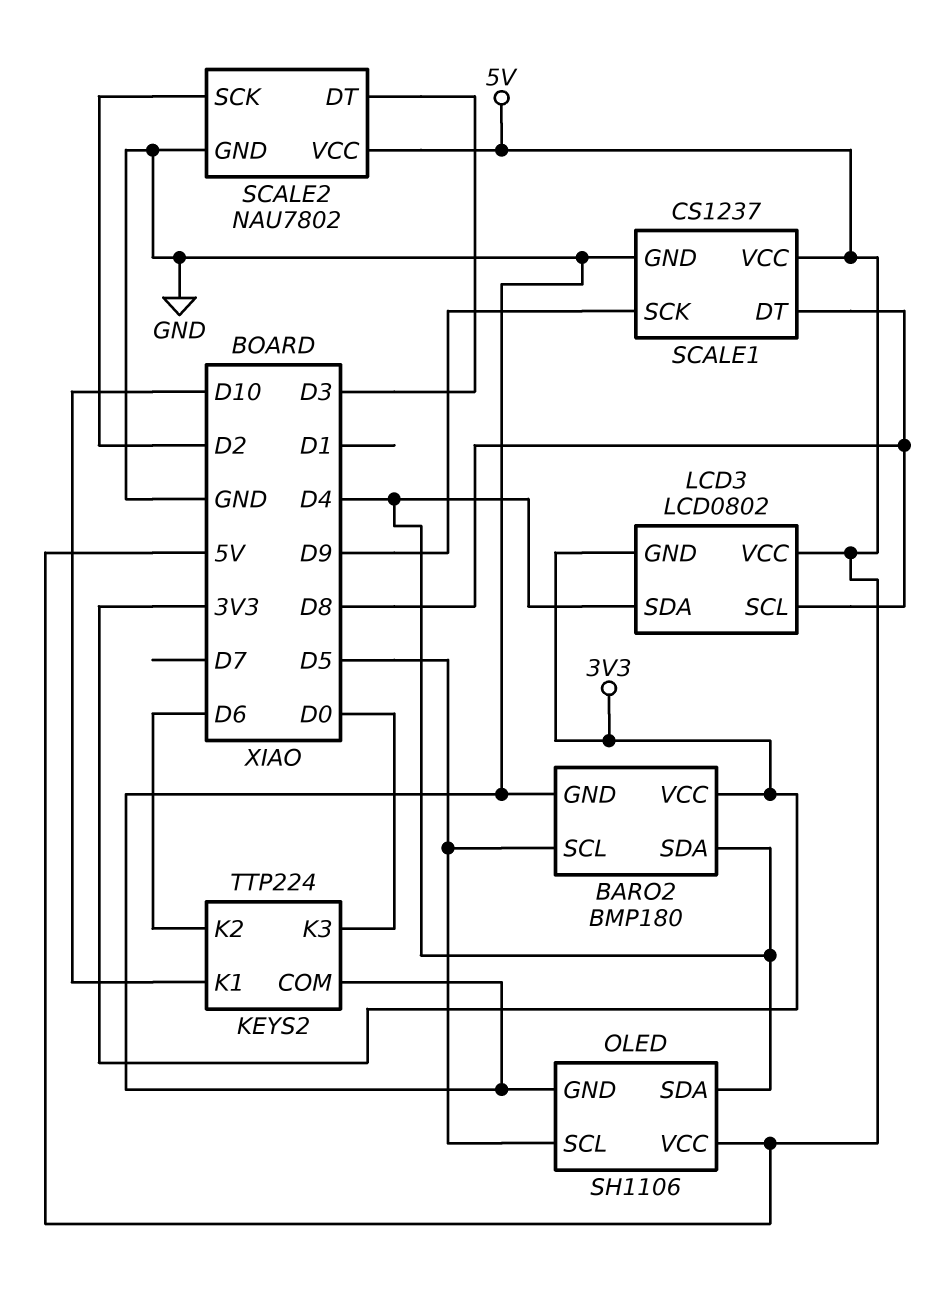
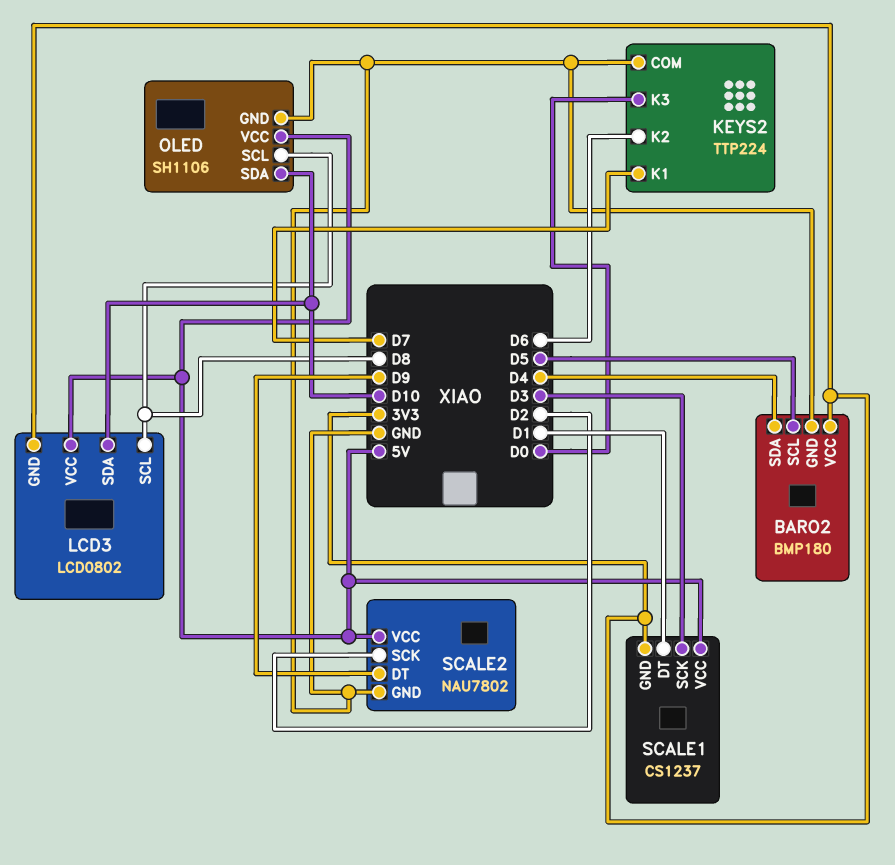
KEYS2 pin K1: D10 -> D7
LCD3 pin SDA: D4 -> D10
OLED pin SCL: D5 -> D8
OLED pin SDA: D4 -> D10
SCALE1 pin DT: D8 -> D1
SCALE1 pin GND: GND -> 3V3
SCALE1 pin SCK: D9 -> D3
SCALE2 pin DT: D3 -> D9

